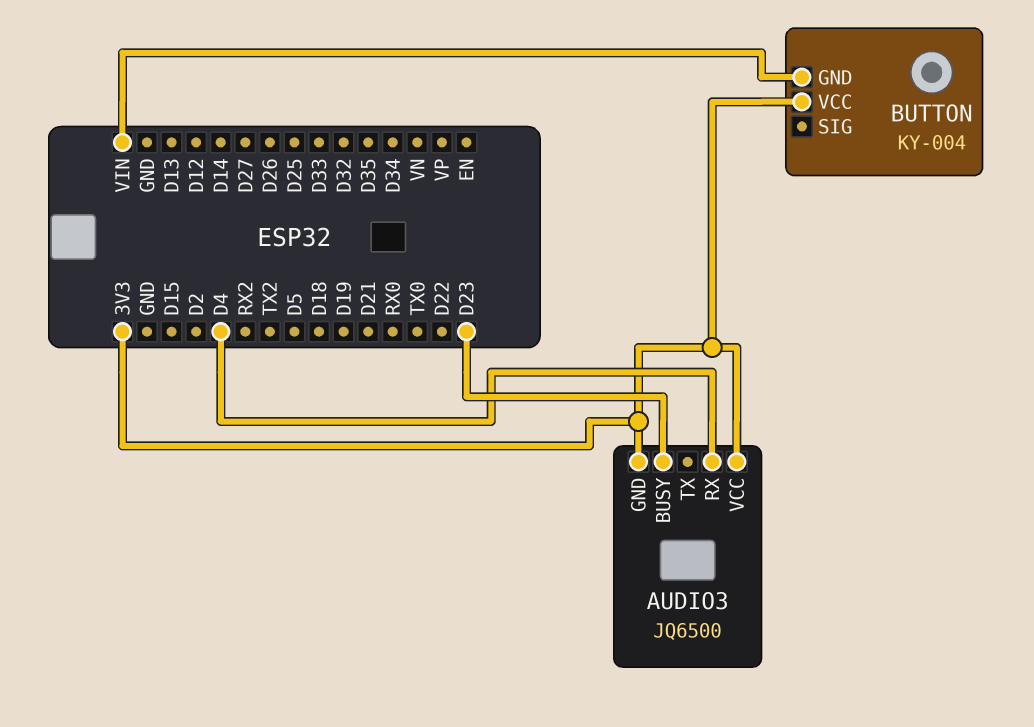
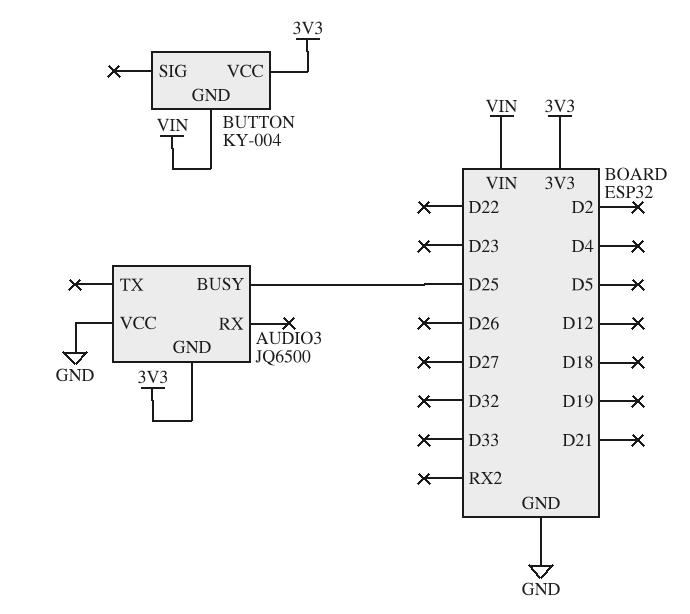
AUDIO3 pin BUSY: D23 -> D25
AUDIO3 pin RX: D4 -> none
AUDIO3 pin VCC: 3V3 -> GND

